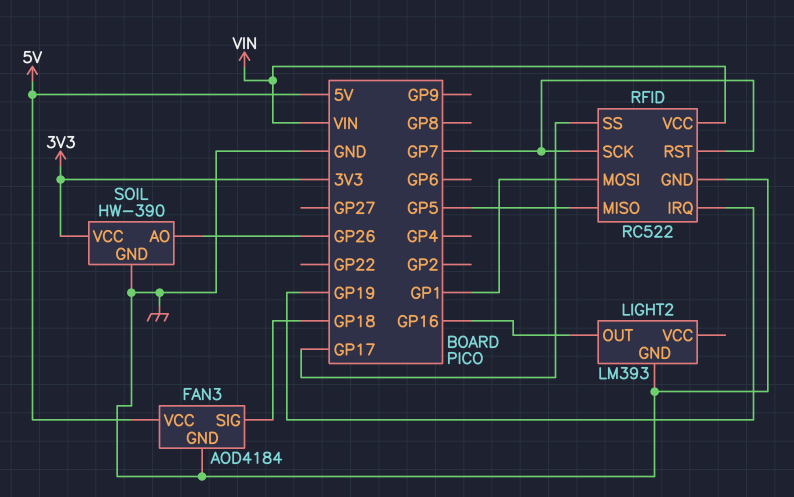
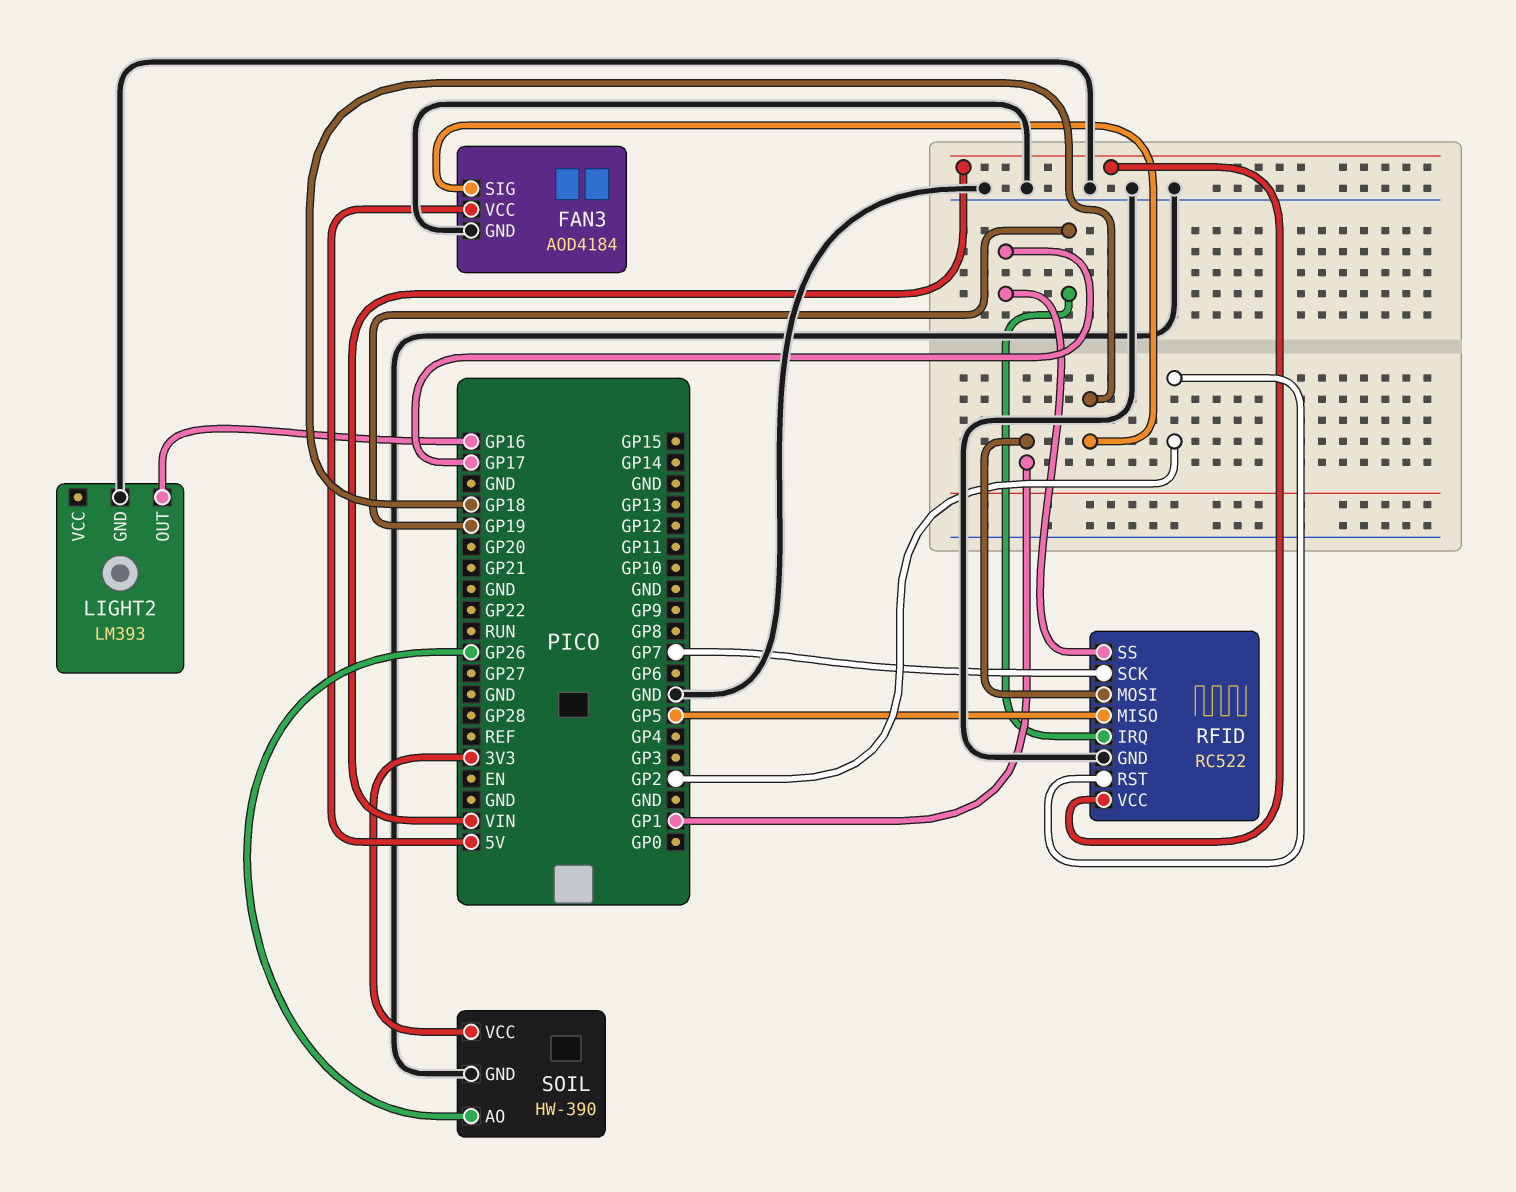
RFID pin RST: GP7 -> GP2

